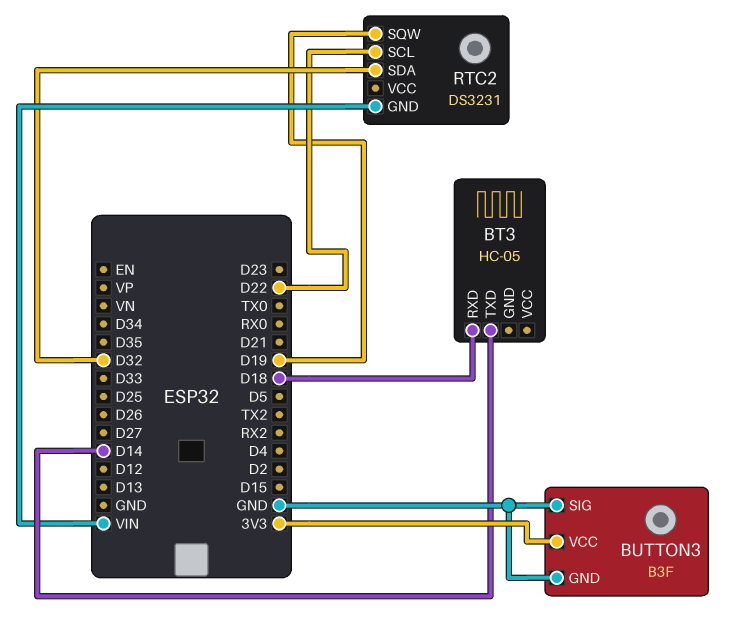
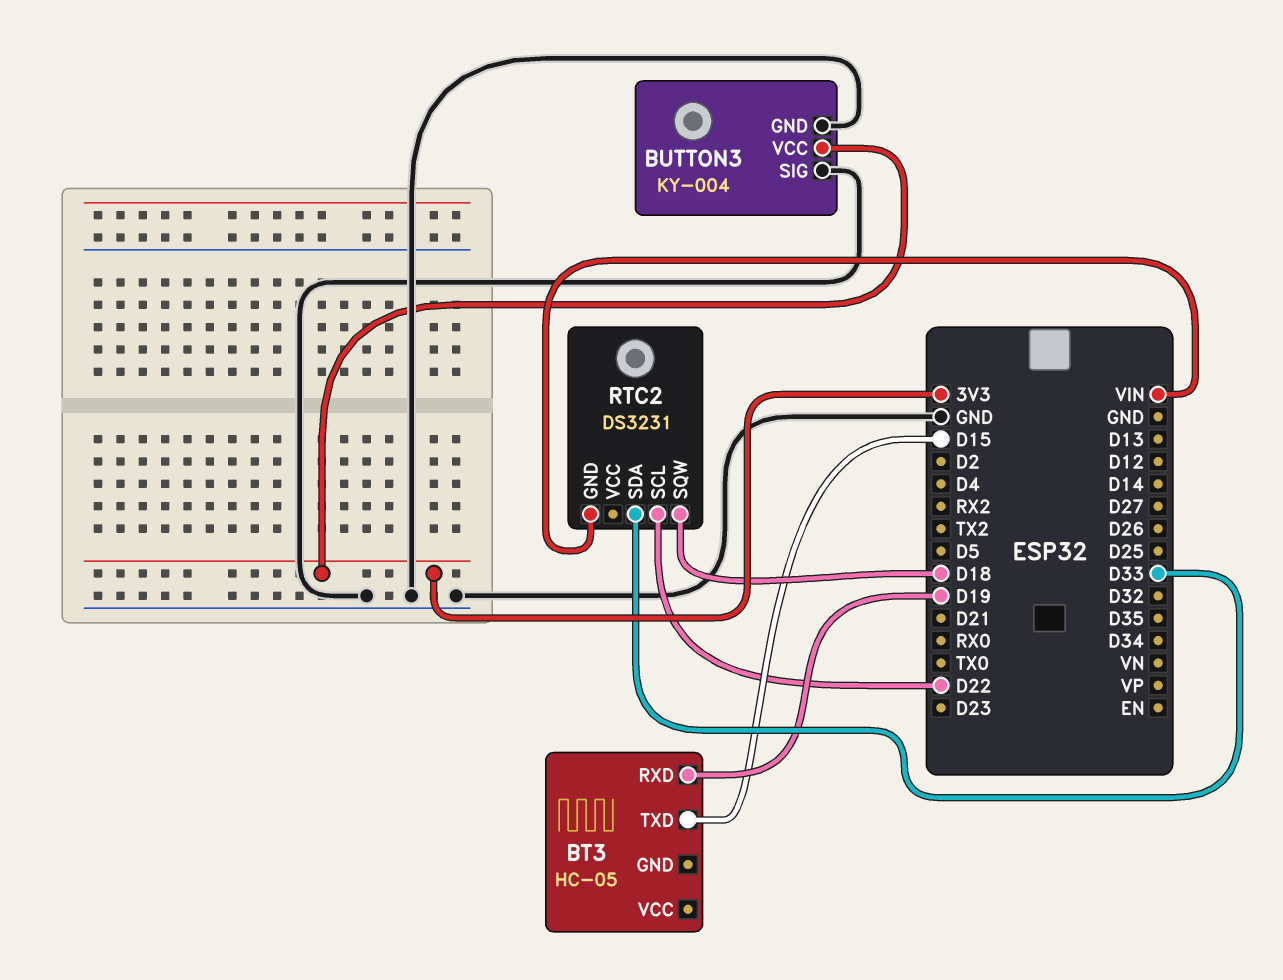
BT3 pin RXD: D18 -> D19
BT3 pin TXD: D14 -> D15
BUTTON3: B3F -> KY-004
RTC2 pin SDA: D32 -> D33
RTC2 pin SQW: D19 -> D18

